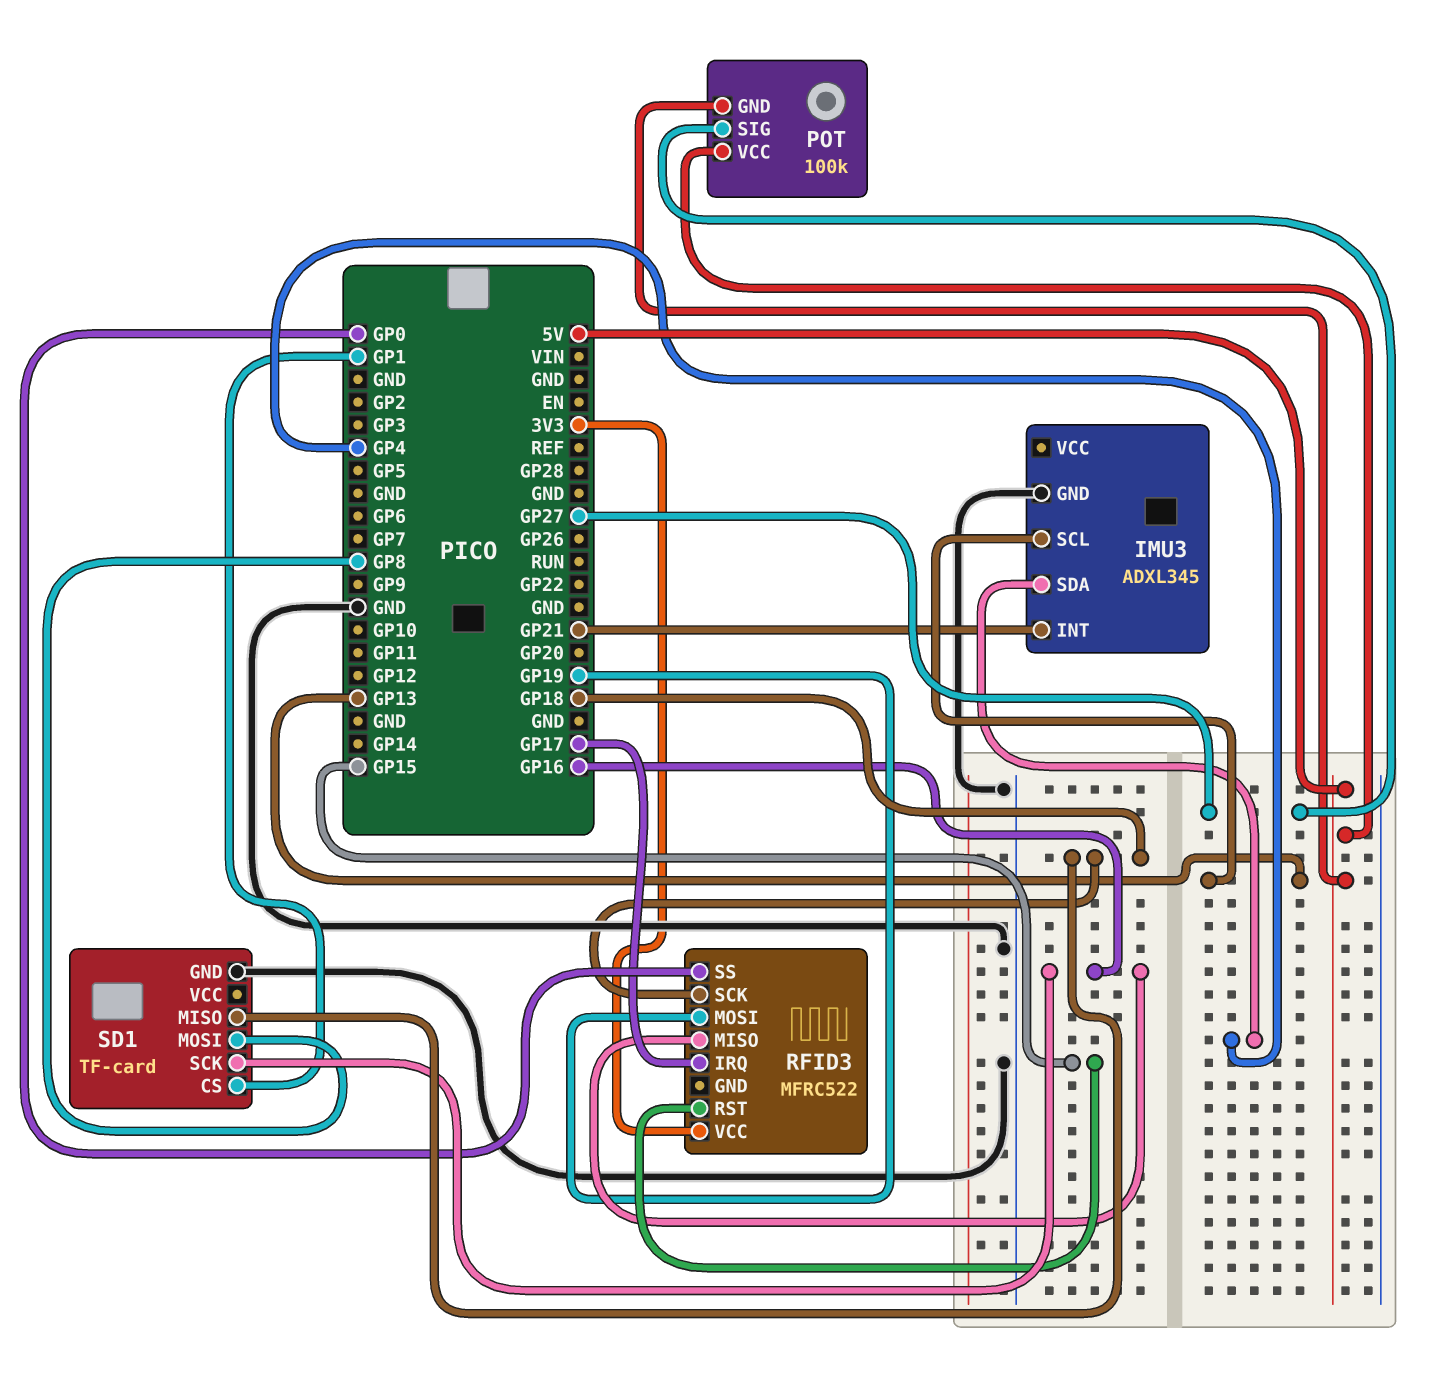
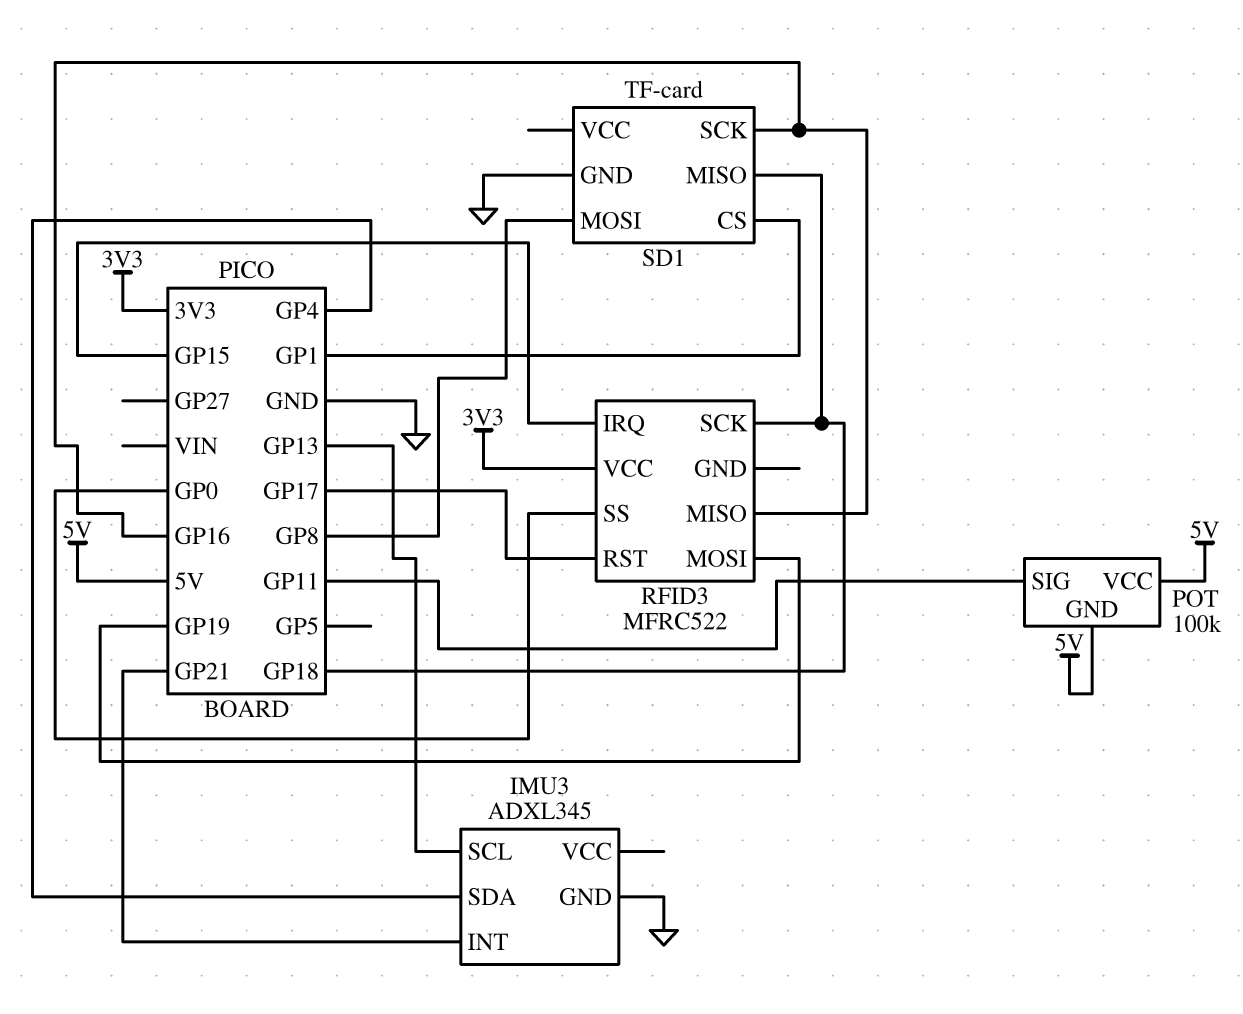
POT pin SIG: GP27 -> GP11
RFID3 pin IRQ: GP17 -> GP15
RFID3 pin RST: GP15 -> GP17

